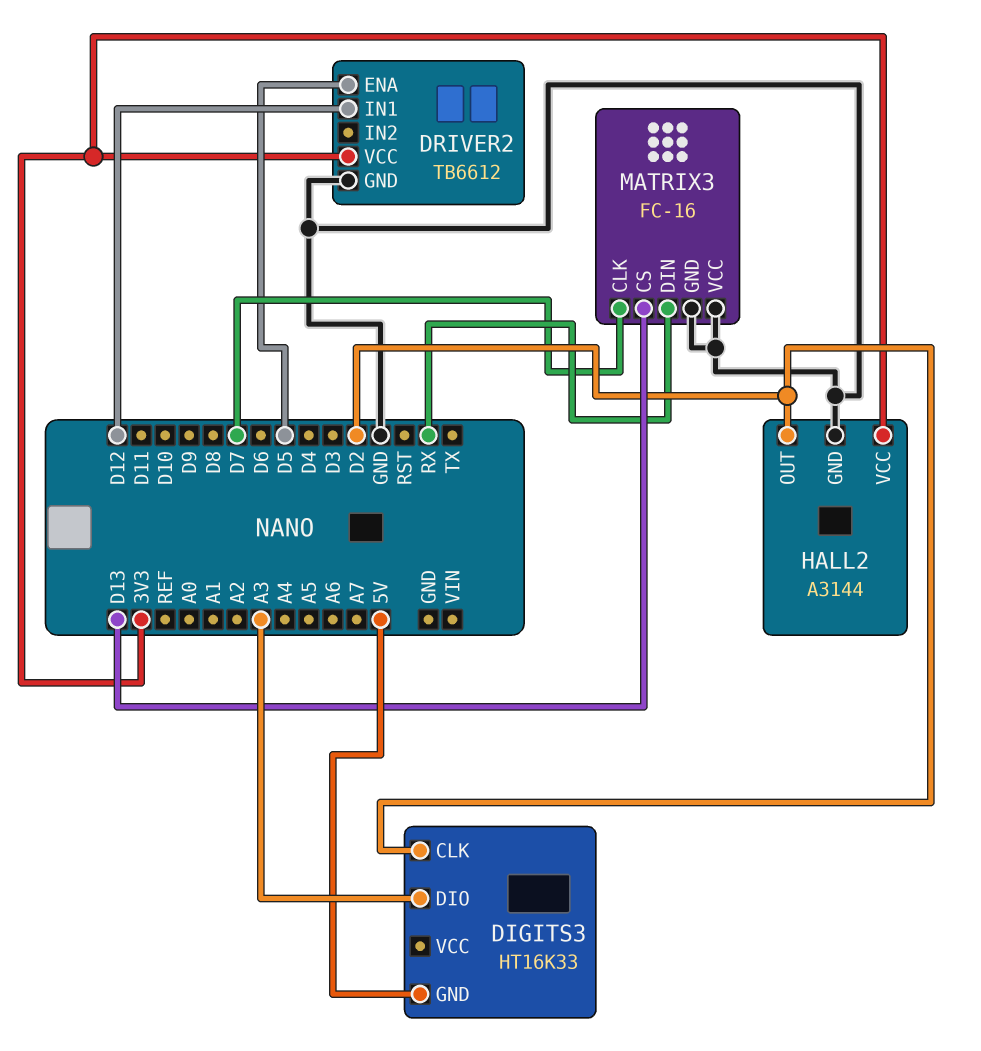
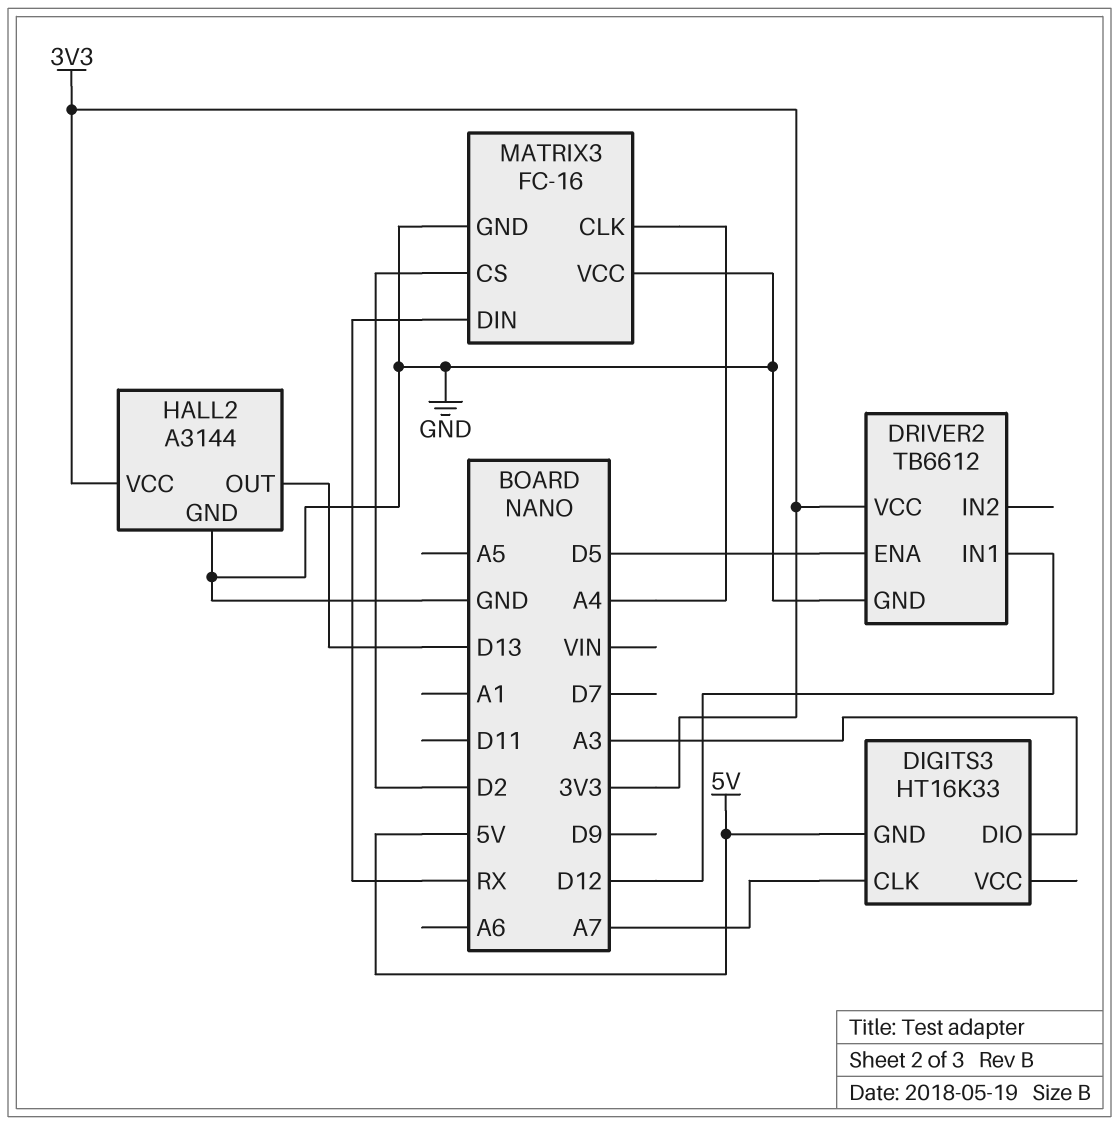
DIGITS3 pin CLK: D2 -> A7
HALL2 pin OUT: D2 -> D13
MATRIX3 pin CLK: D7 -> A4
MATRIX3 pin CS: D13 -> D2

